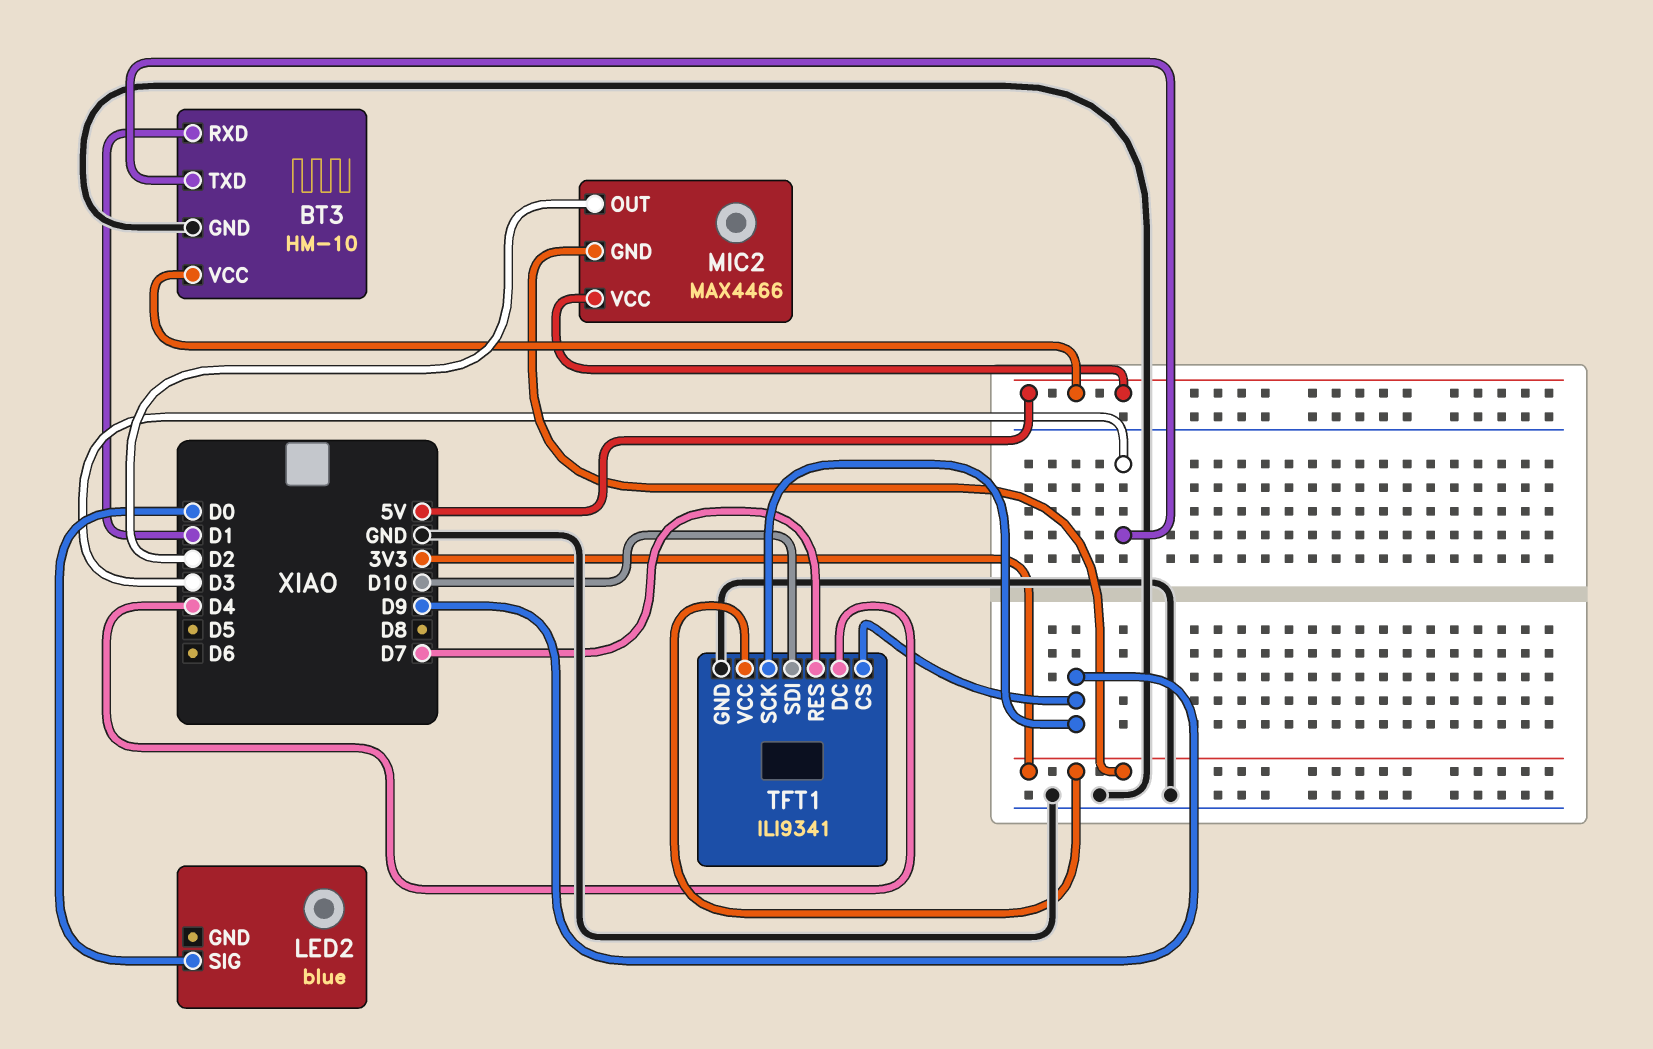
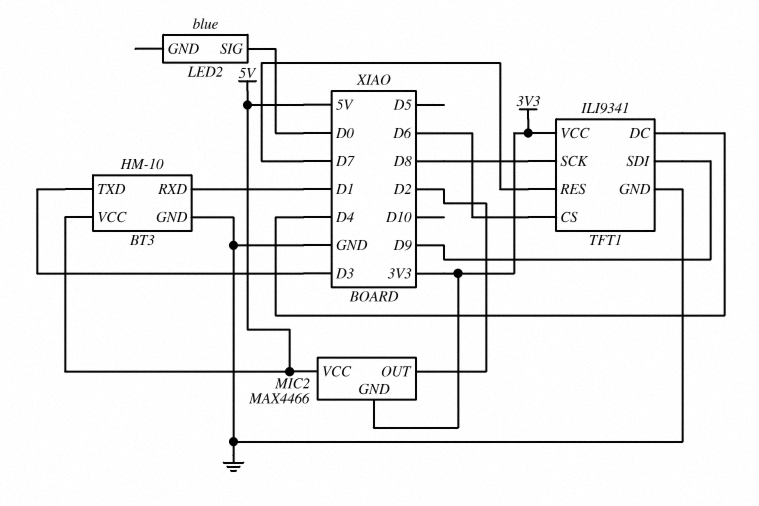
TFT1 pin CS: D9 -> D6
TFT1 pin SCK: D9 -> D8
TFT1 pin SDI: D10 -> D9

